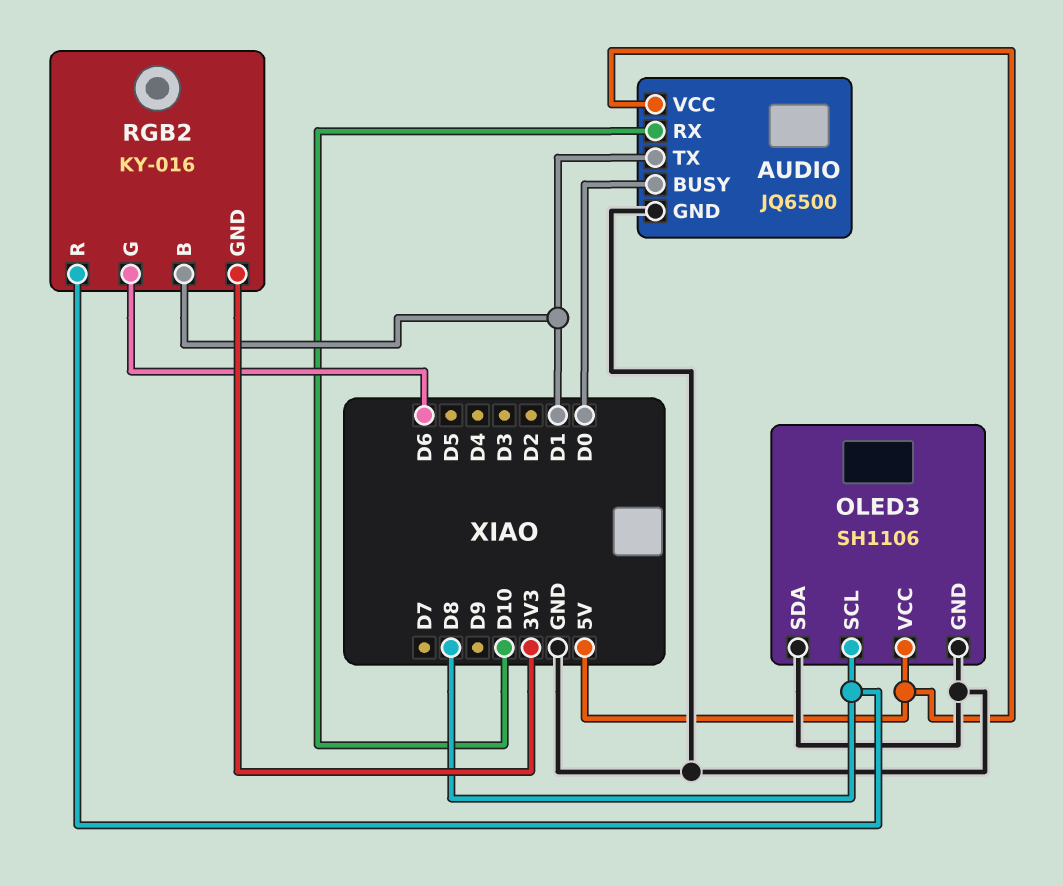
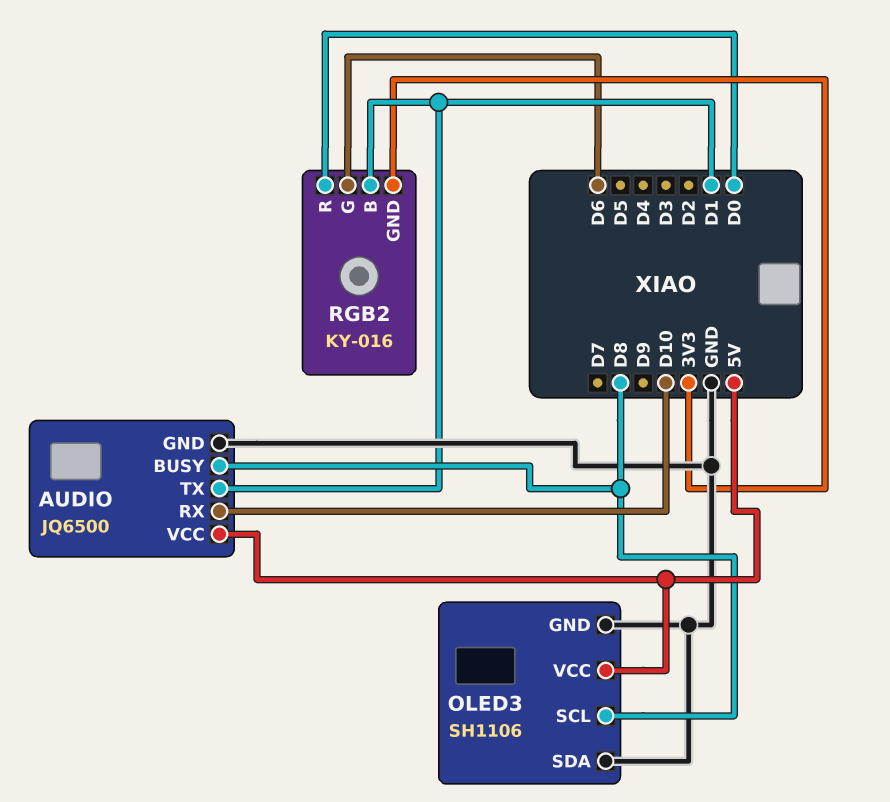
AUDIO pin BUSY: D0 -> D8
RGB2 pin R: D8 -> D0

